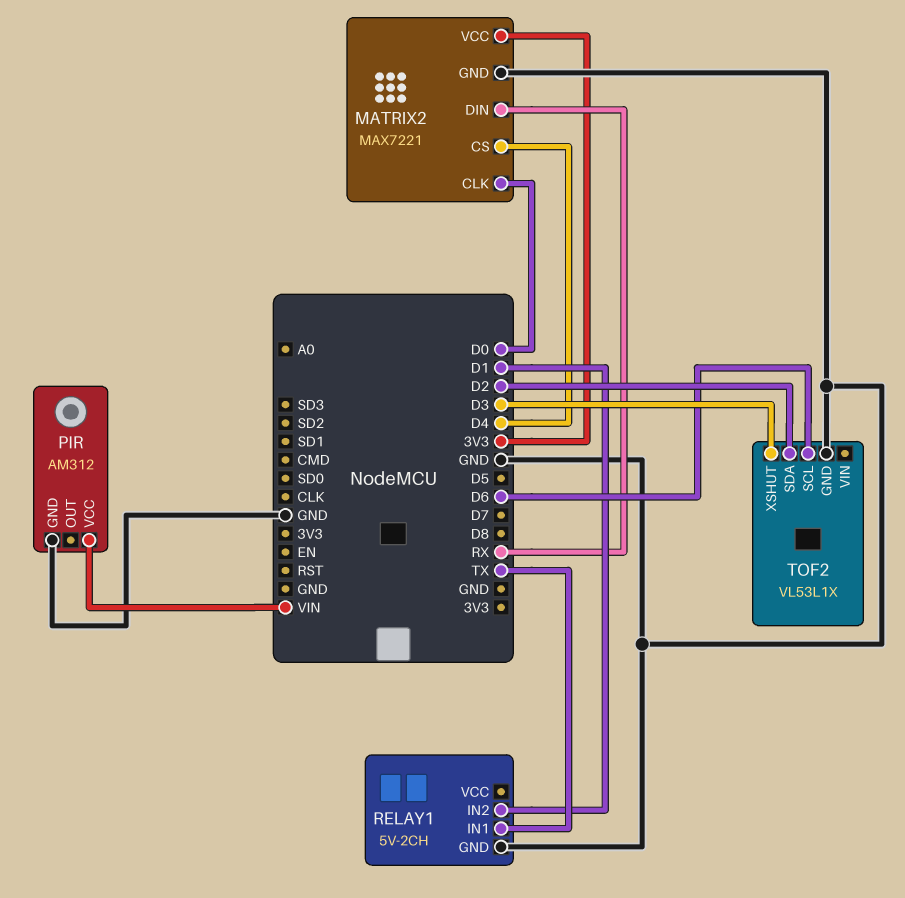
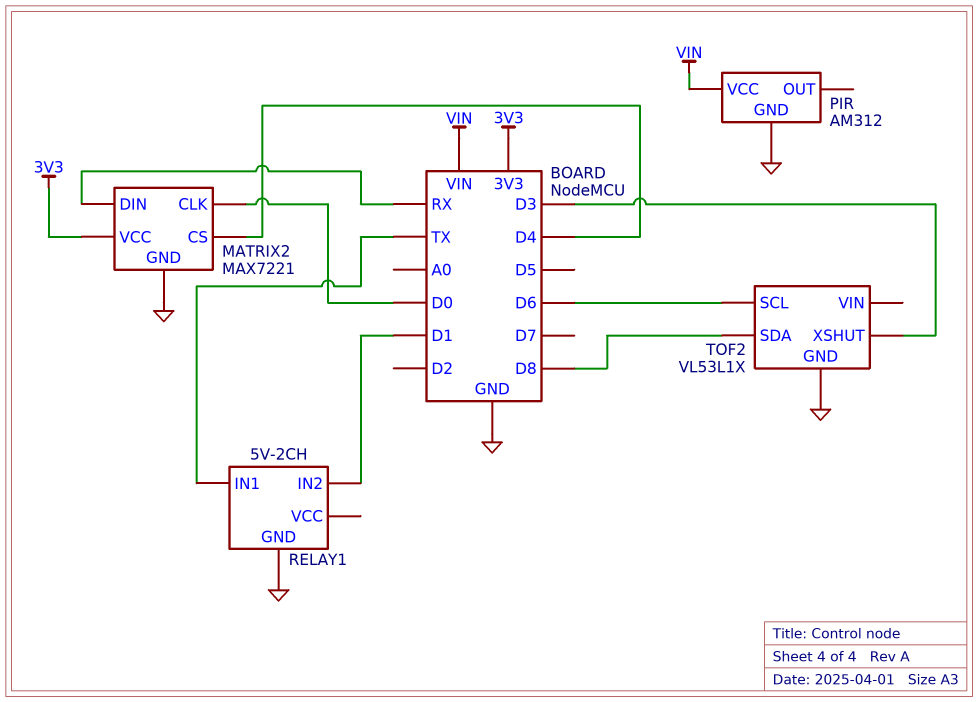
TOF2 pin SDA: D2 -> D8

